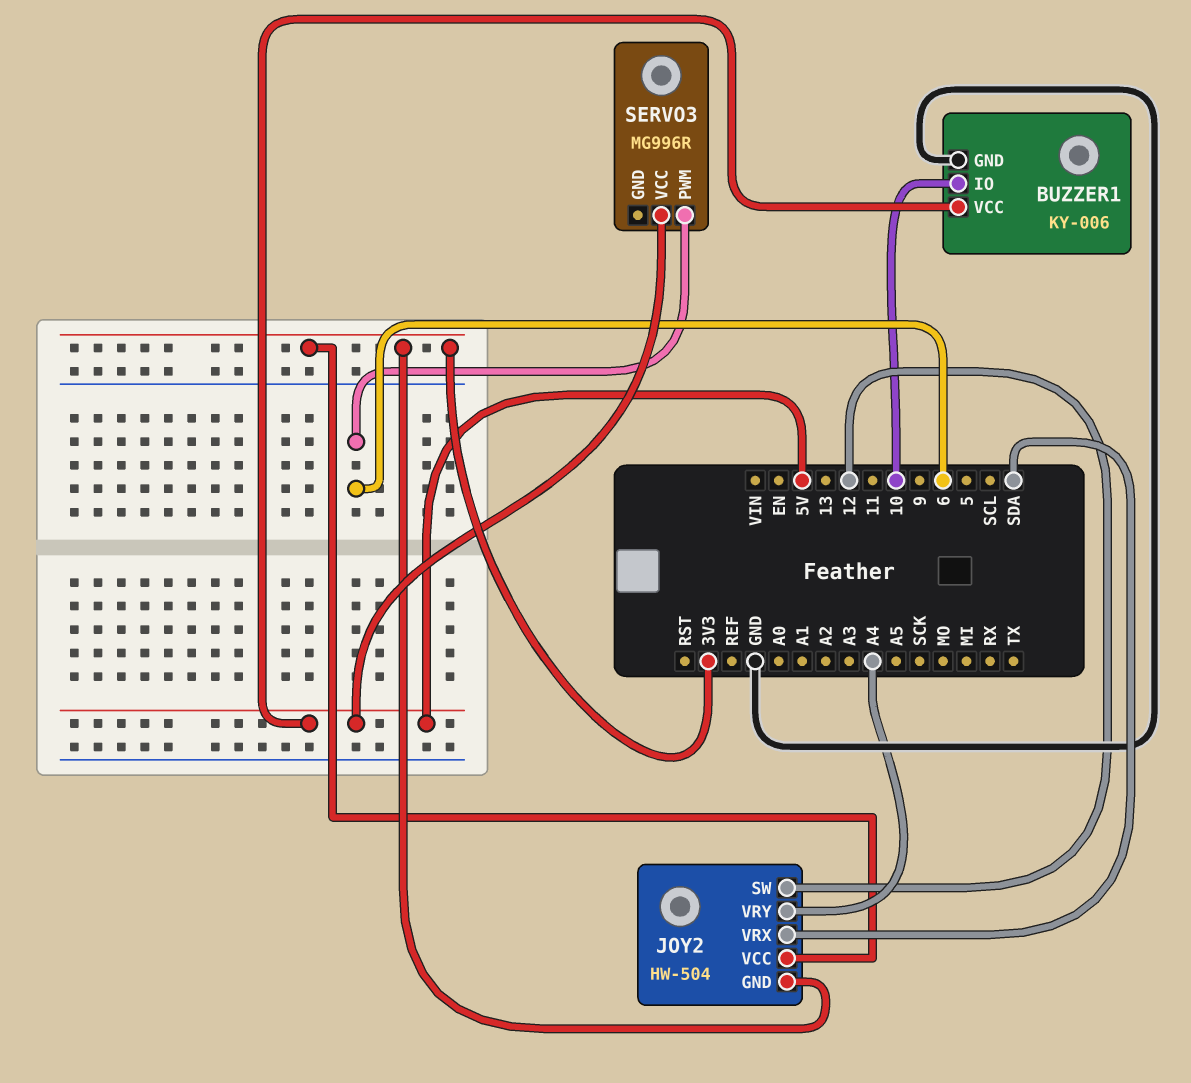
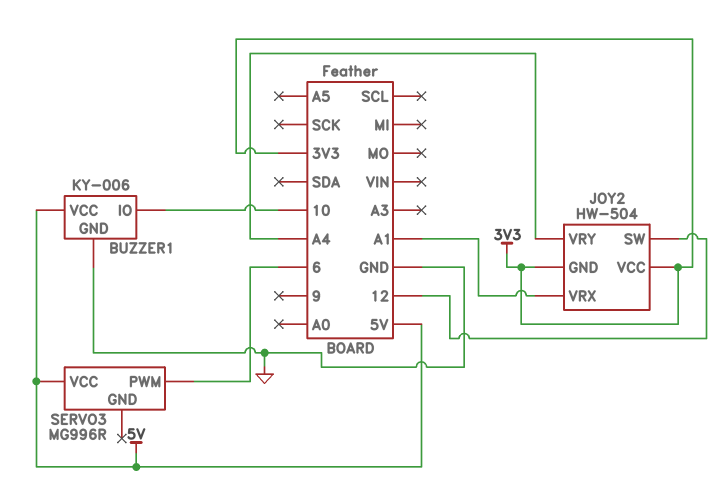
JOY2 pin VRX: SDA -> A1

